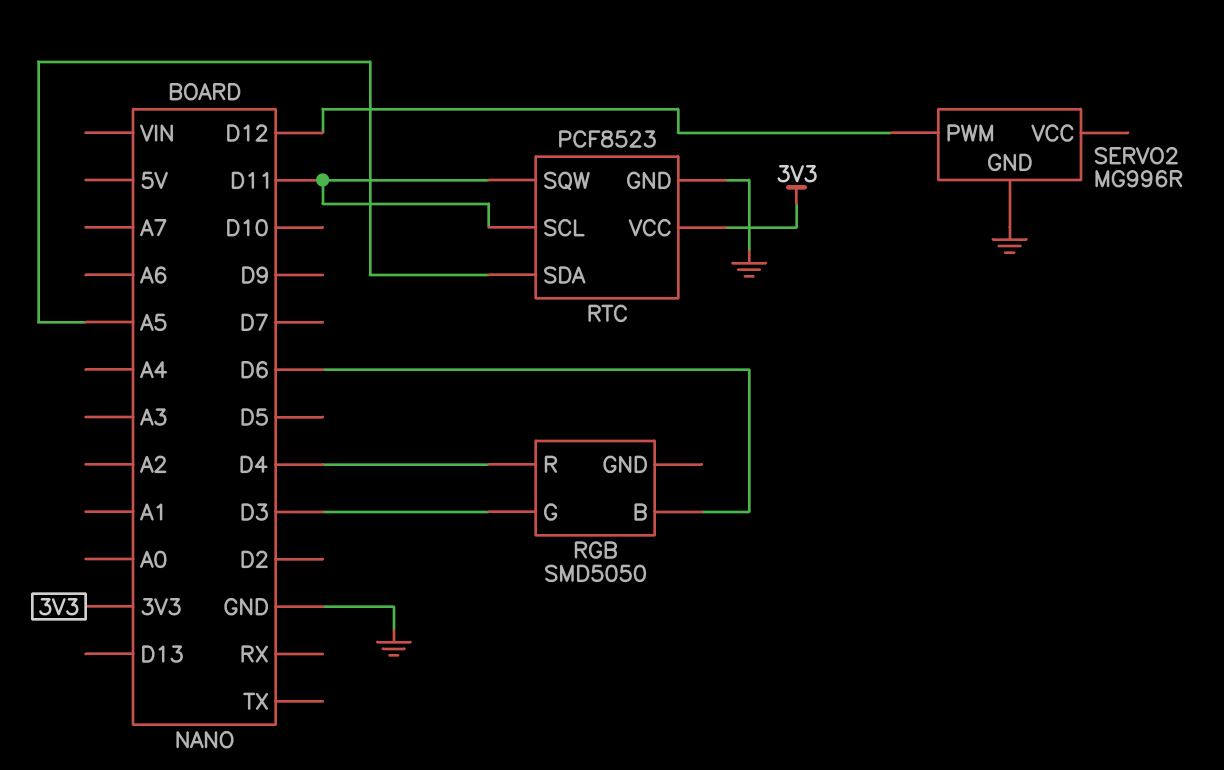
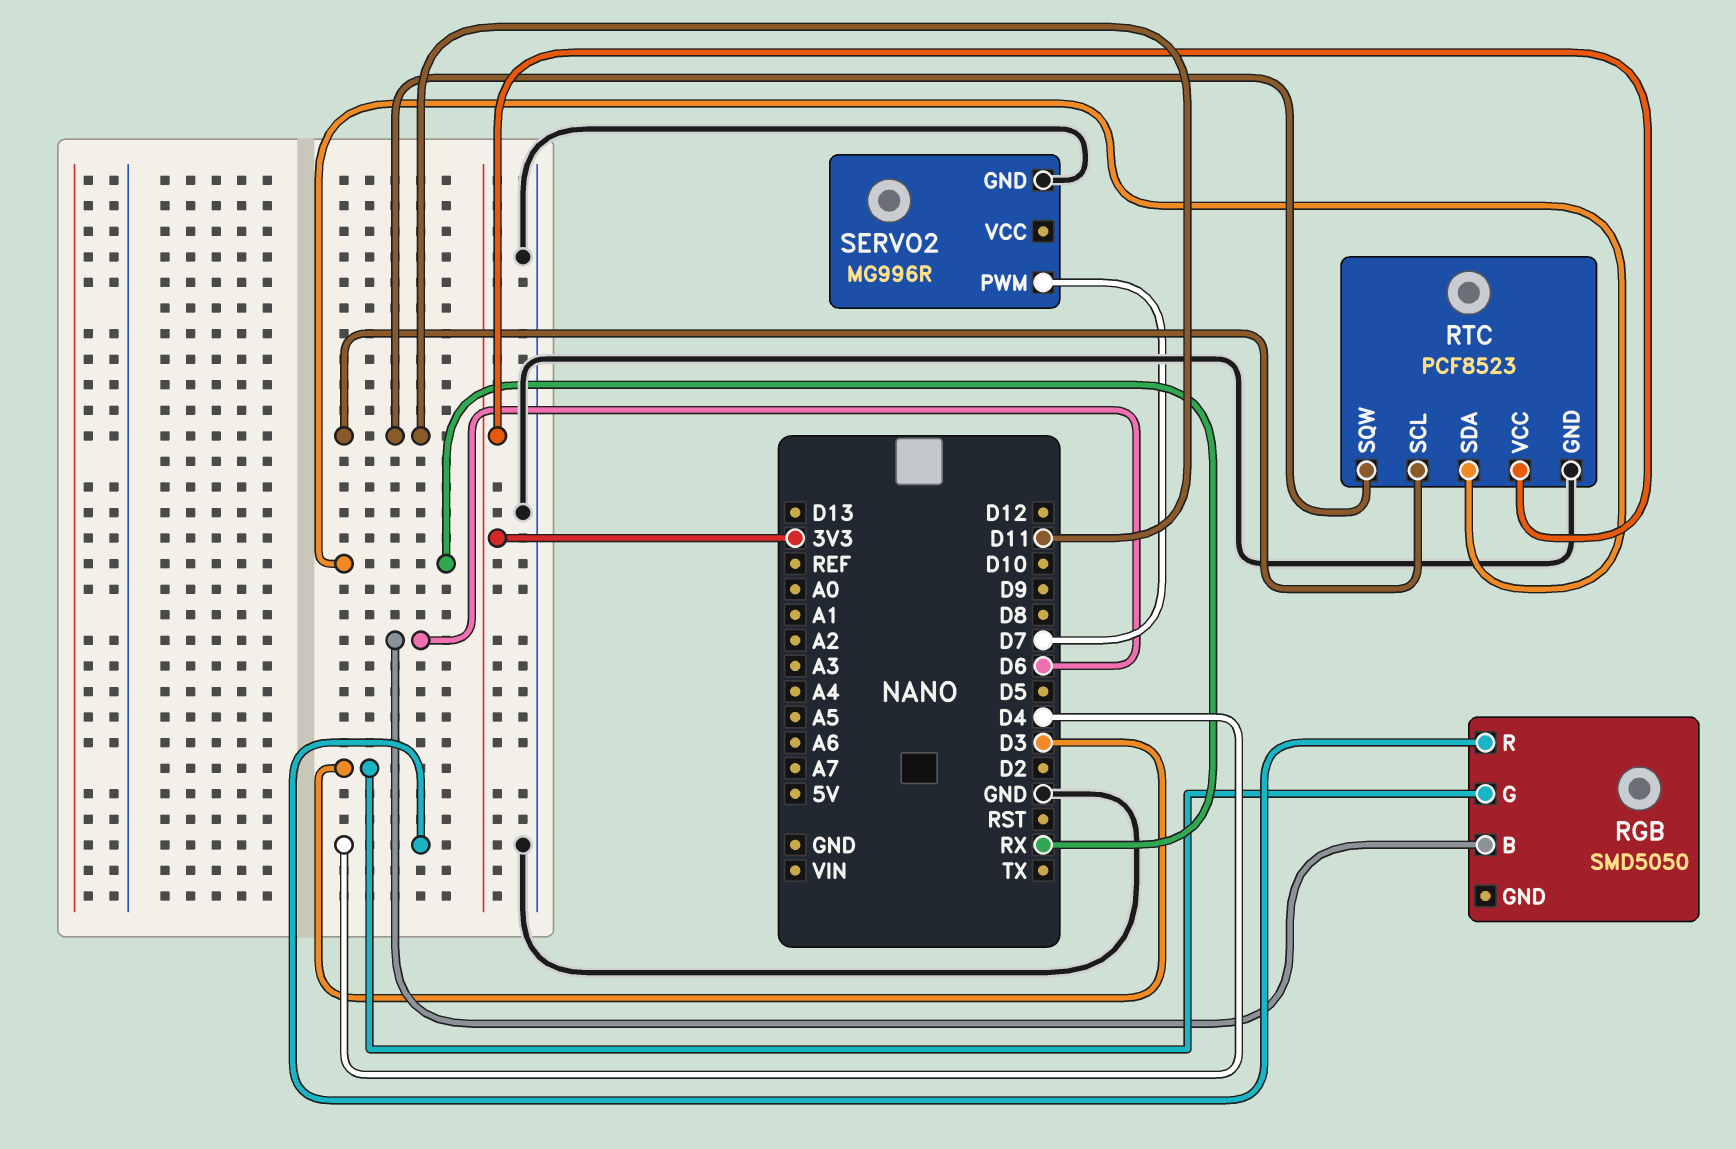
RTC pin SDA: A5 -> RX
SERVO2 pin PWM: D12 -> D7

